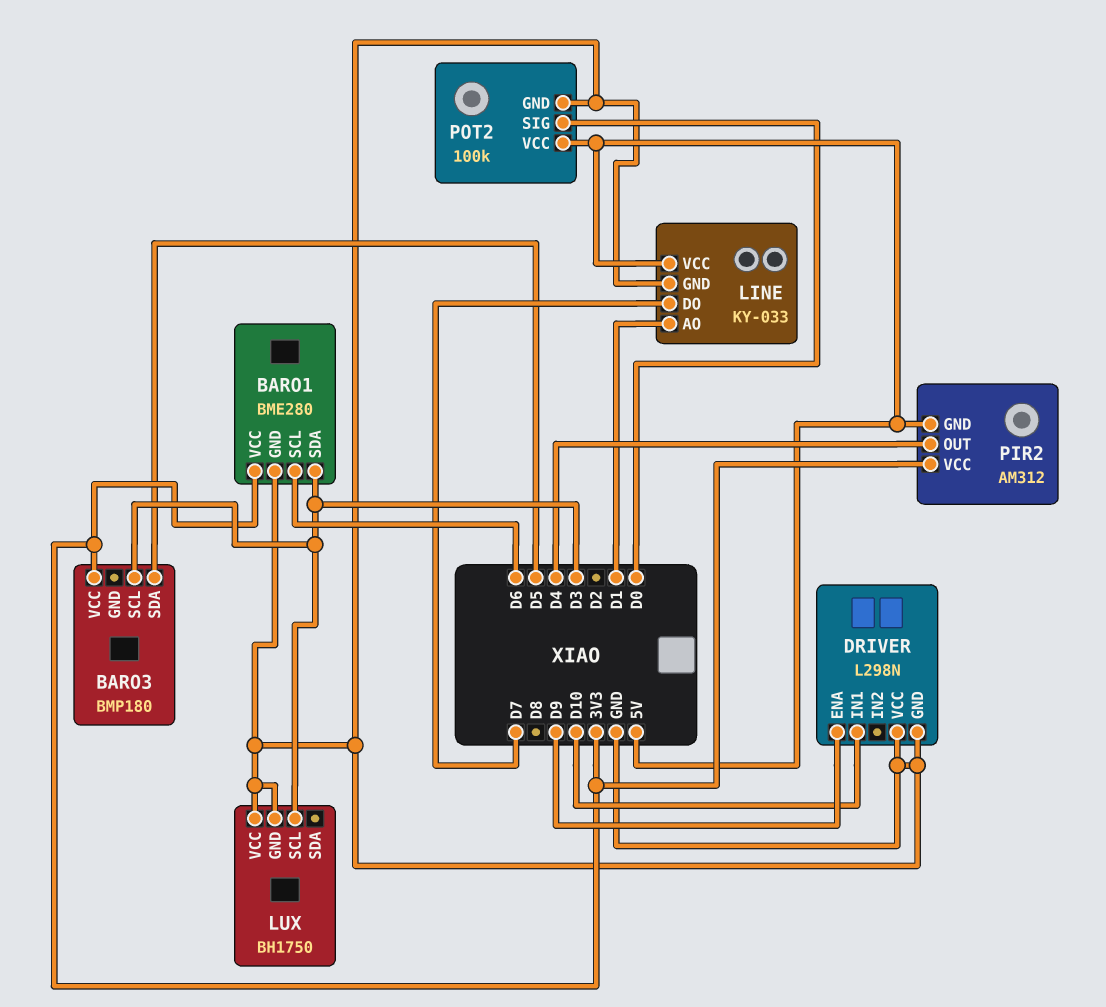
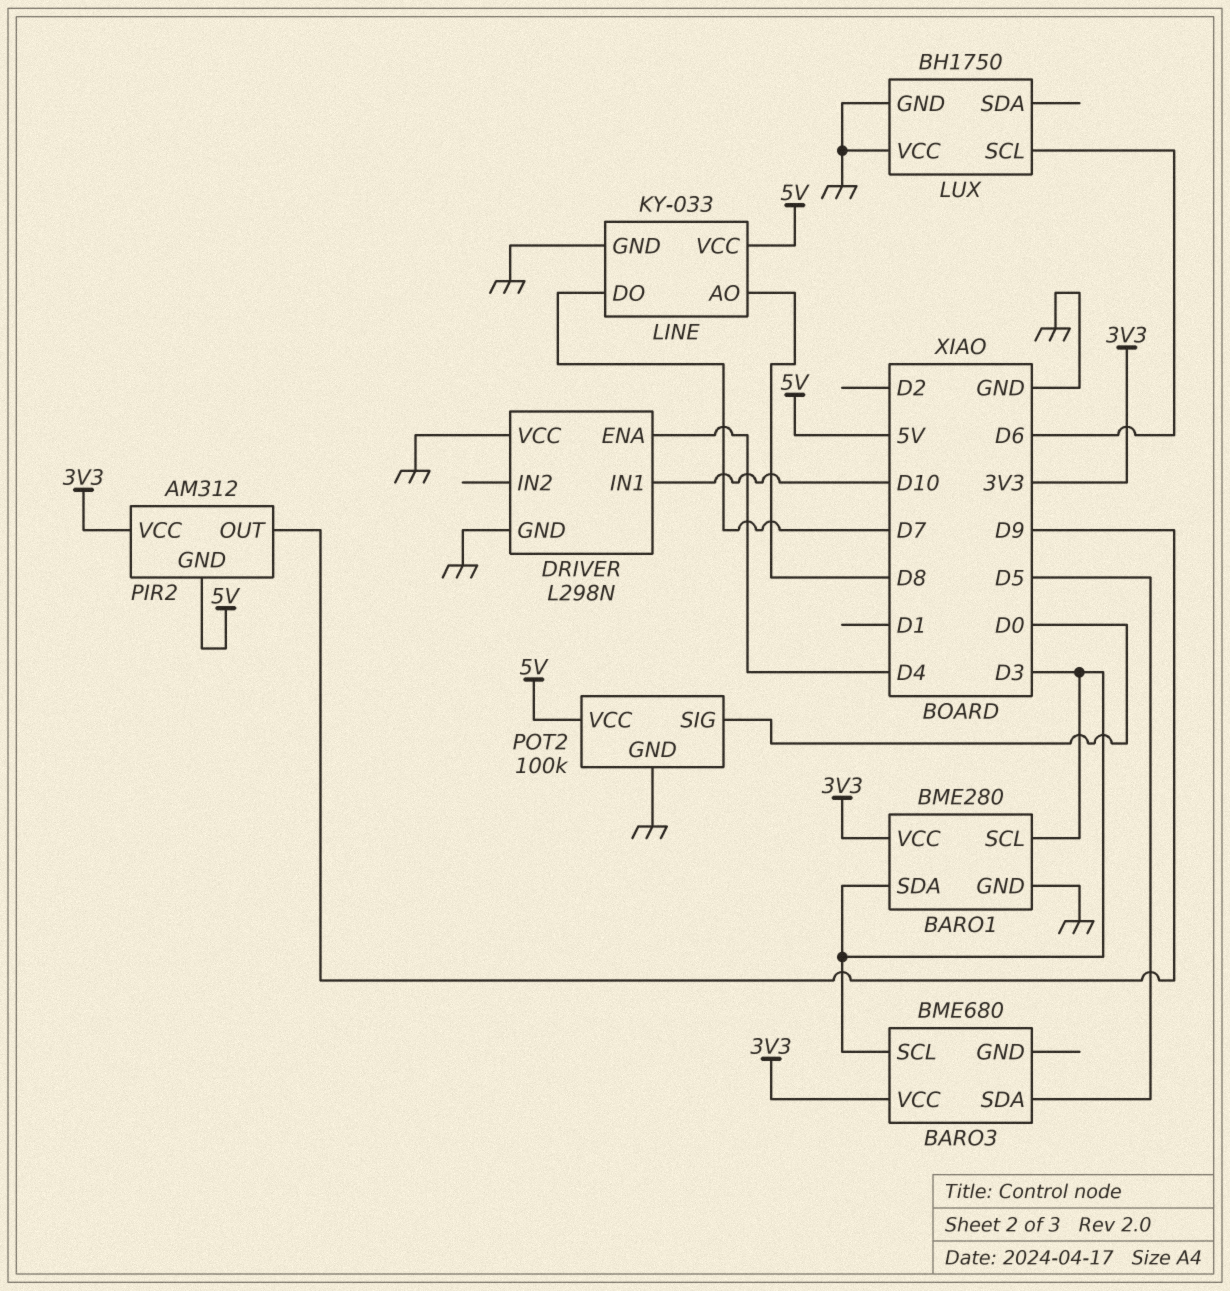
BARO1 pin SCL: D6 -> D3
BARO3: BMP180 -> BME680
DRIVER pin ENA: D9 -> D4
LINE pin AO: D1 -> D8
LUX pin SCL: D3 -> D6
PIR2 pin OUT: D4 -> D9

